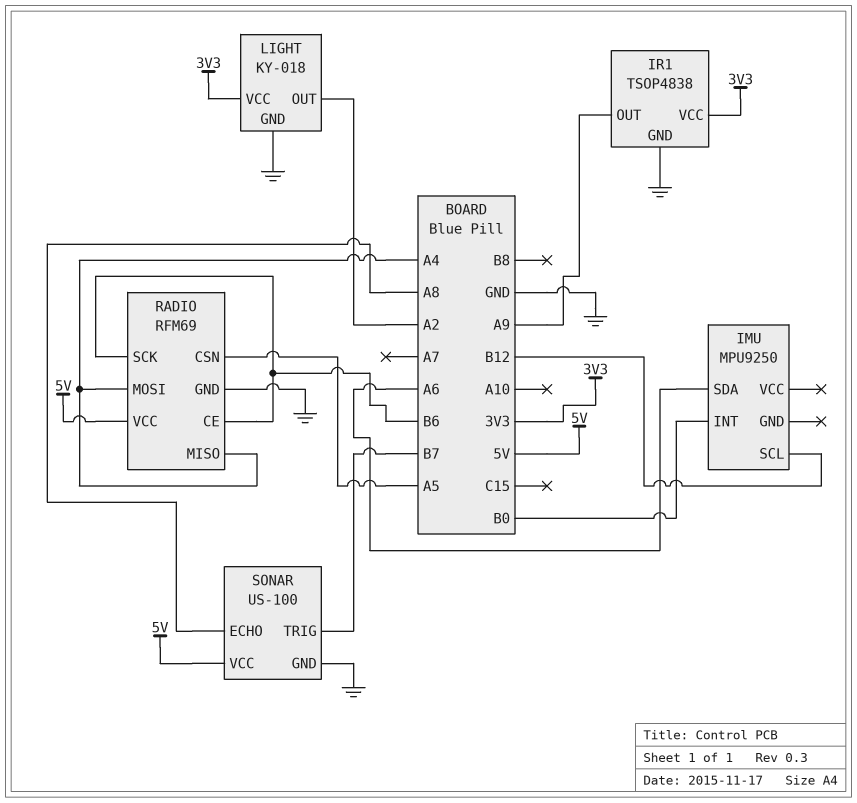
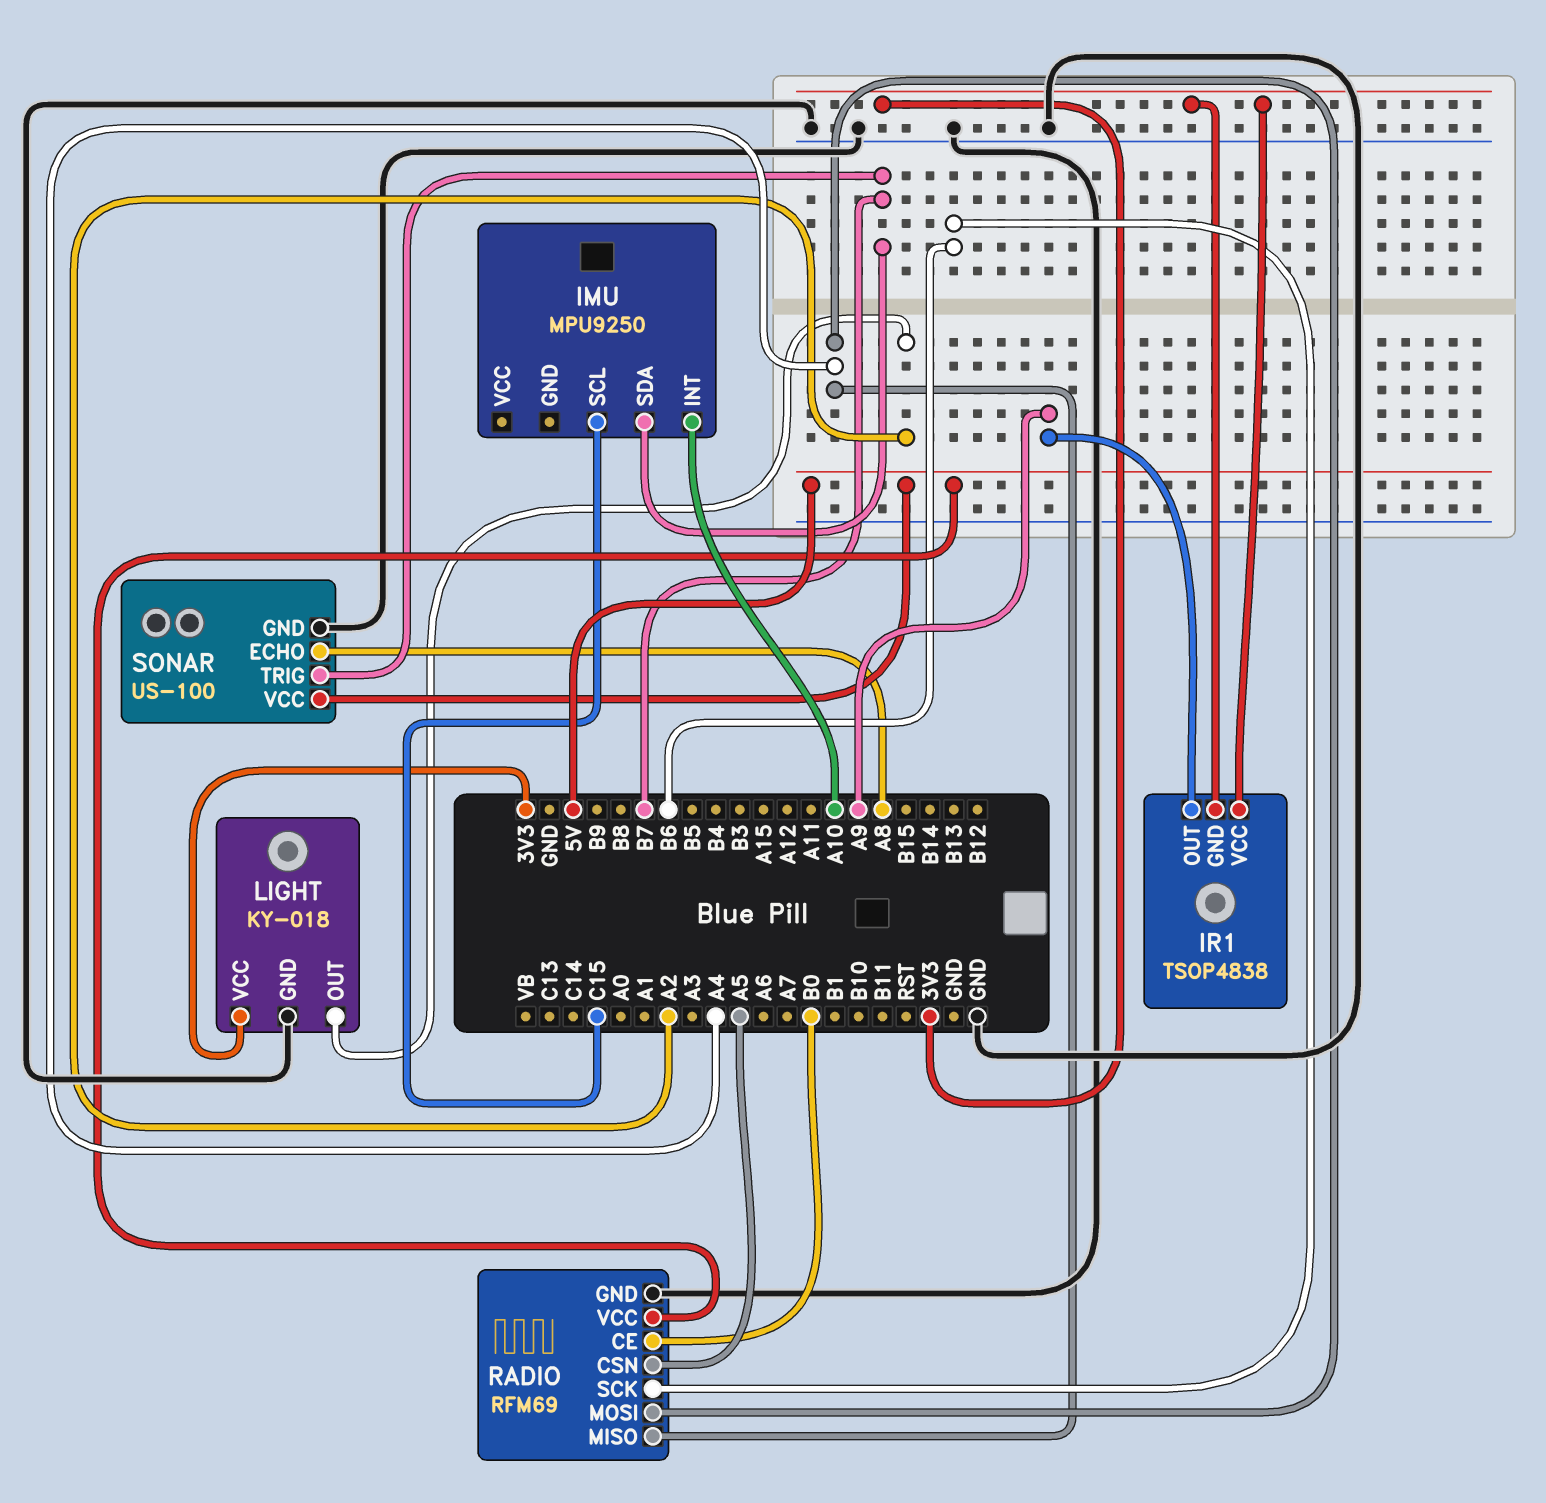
IMU pin INT: B0 -> A10
IMU pin SCL: B12 -> C15
IMU pin SDA: A6 -> B7
IR1 pin GND: GND -> 3V3
RADIO pin CE: B6 -> B0

